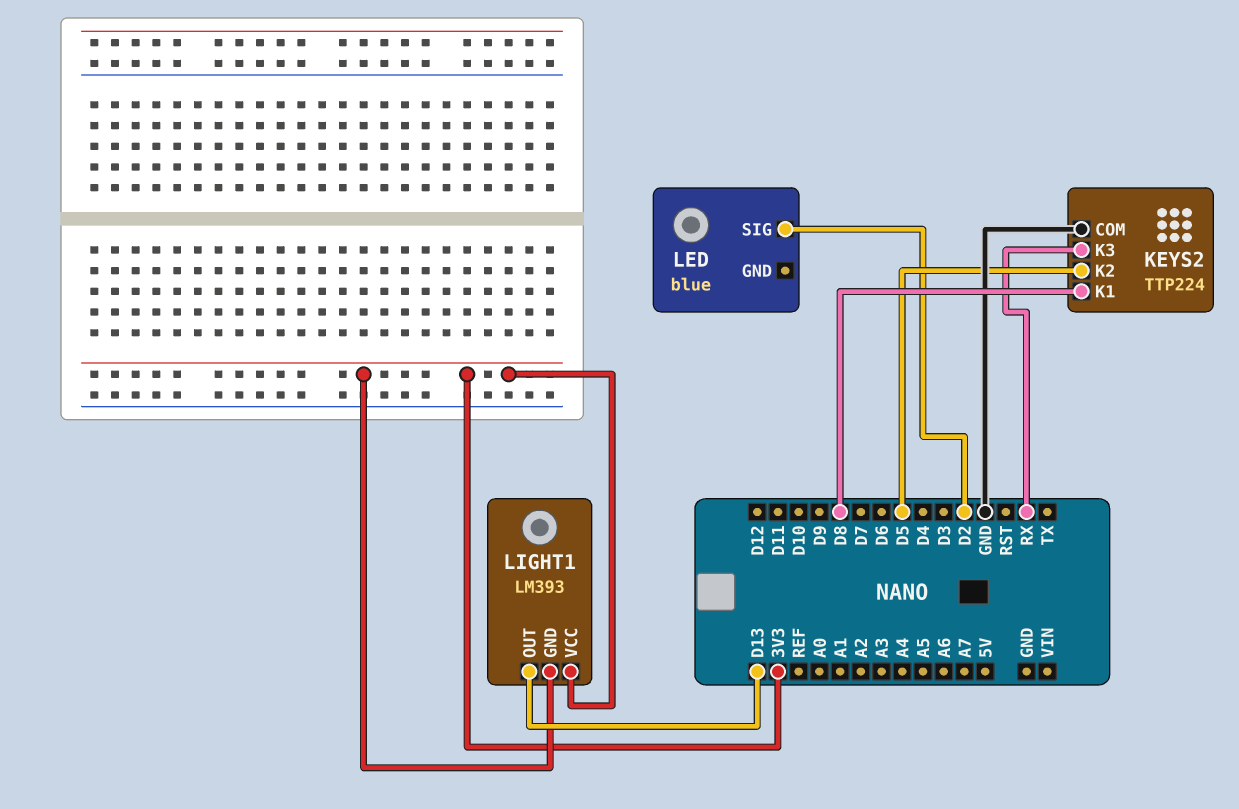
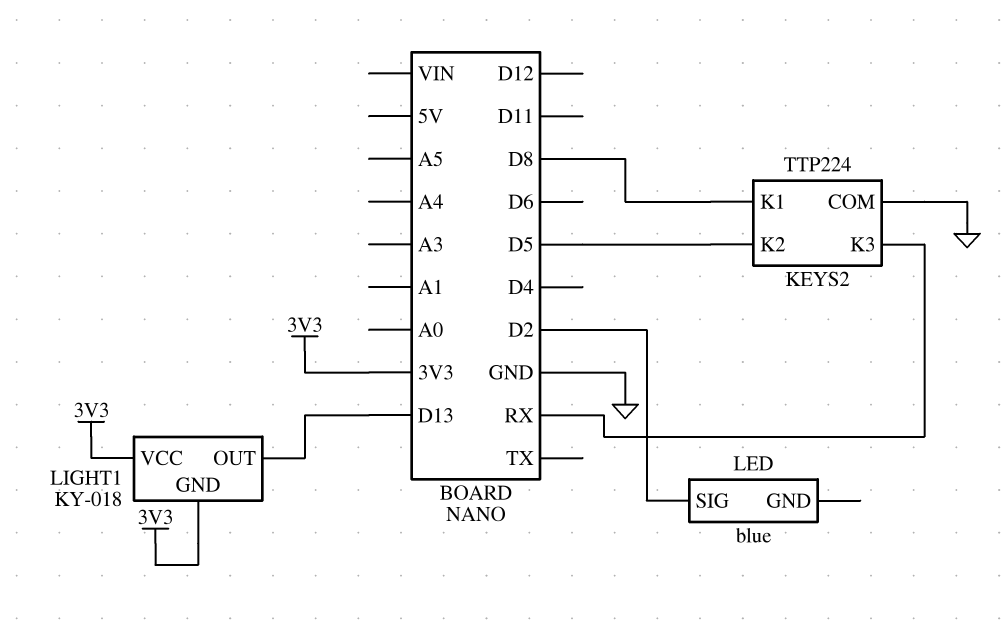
LIGHT1: LM393 -> KY-018

